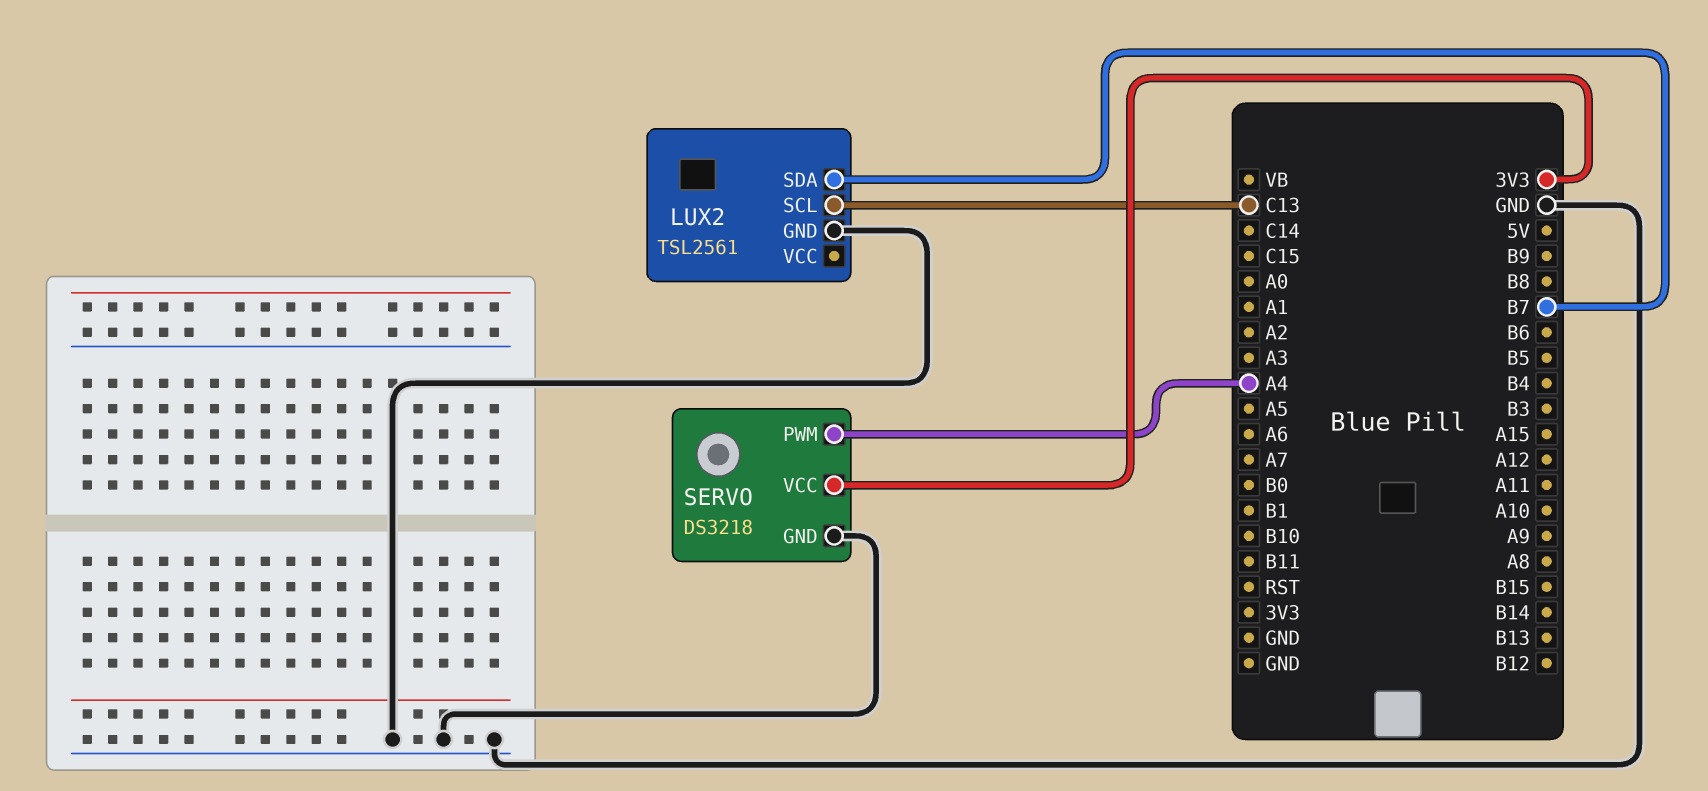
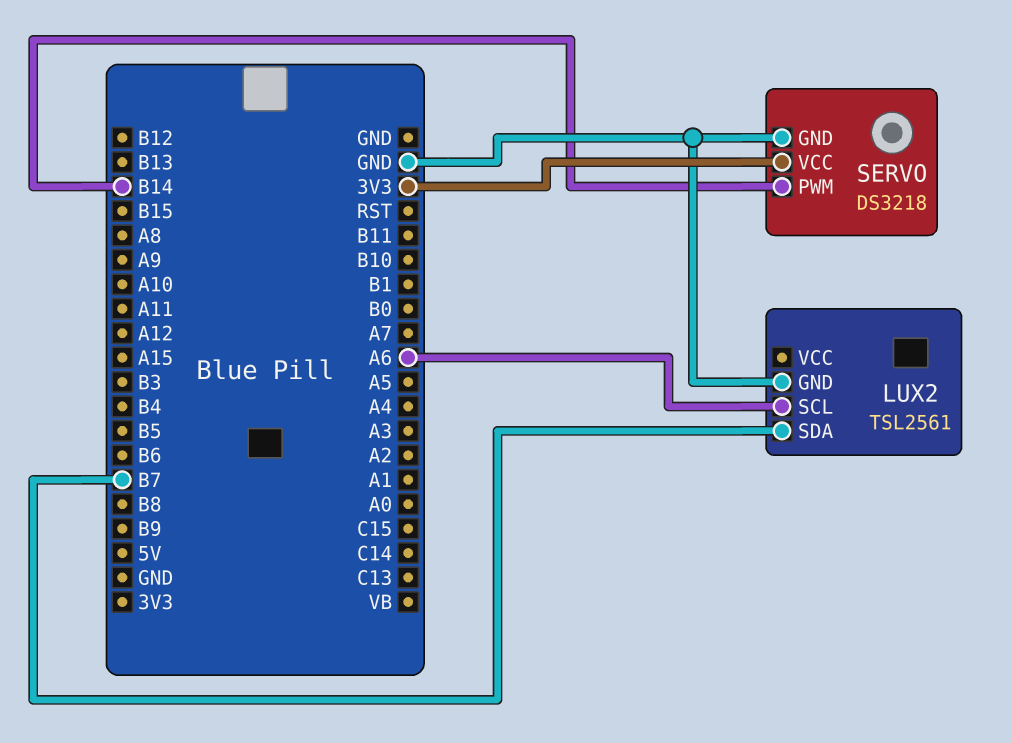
LUX2 pin SCL: C13 -> A6
SERVO pin PWM: A4 -> B14

